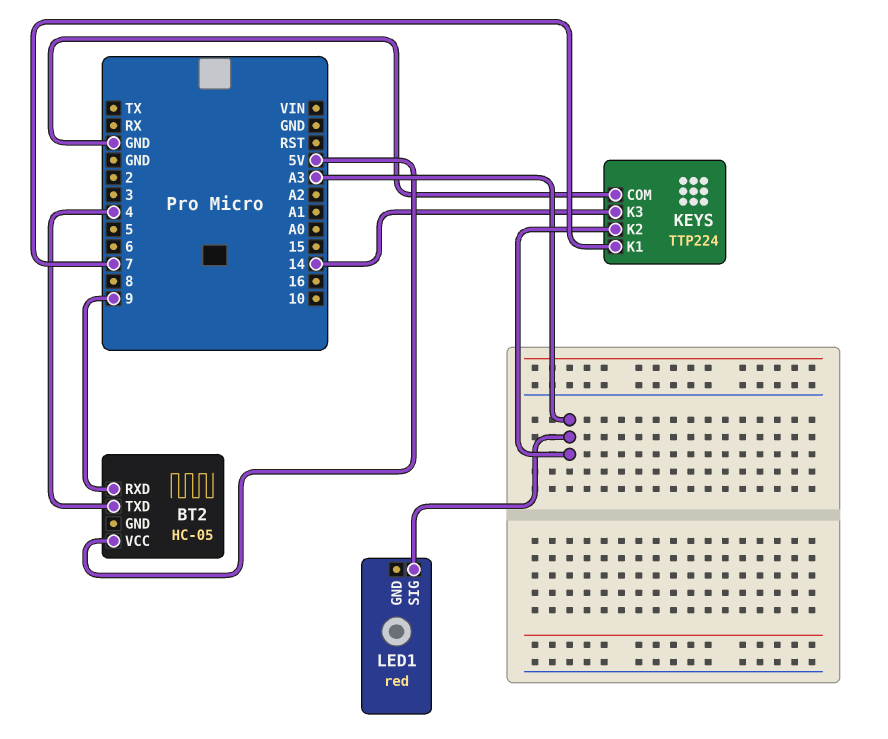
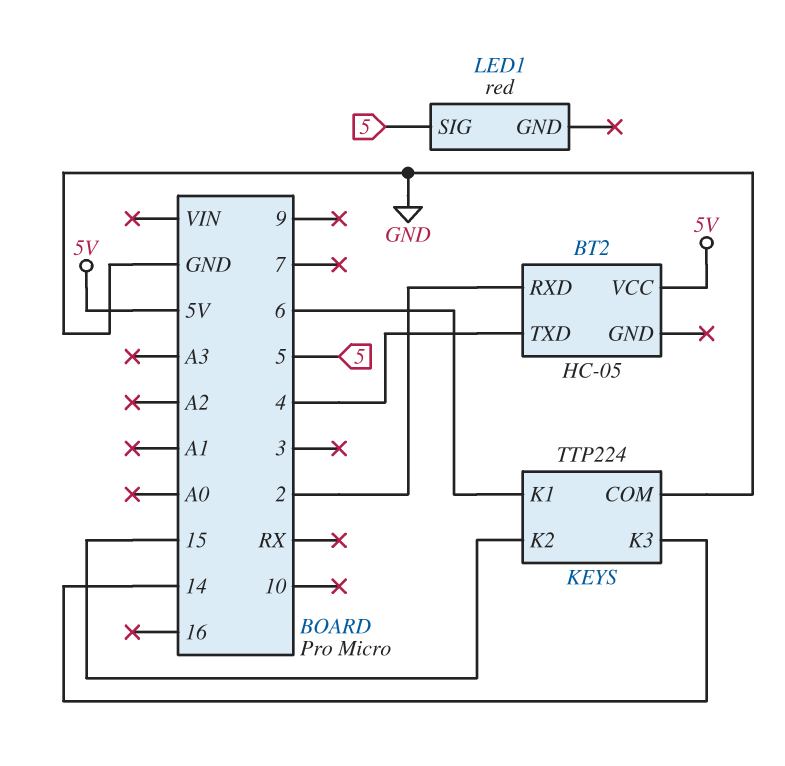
BT2 pin RXD: 9 -> 2
KEYS pin K1: 7 -> 6
KEYS pin K2: A3 -> 15
LED1 pin SIG: A3 -> 5

